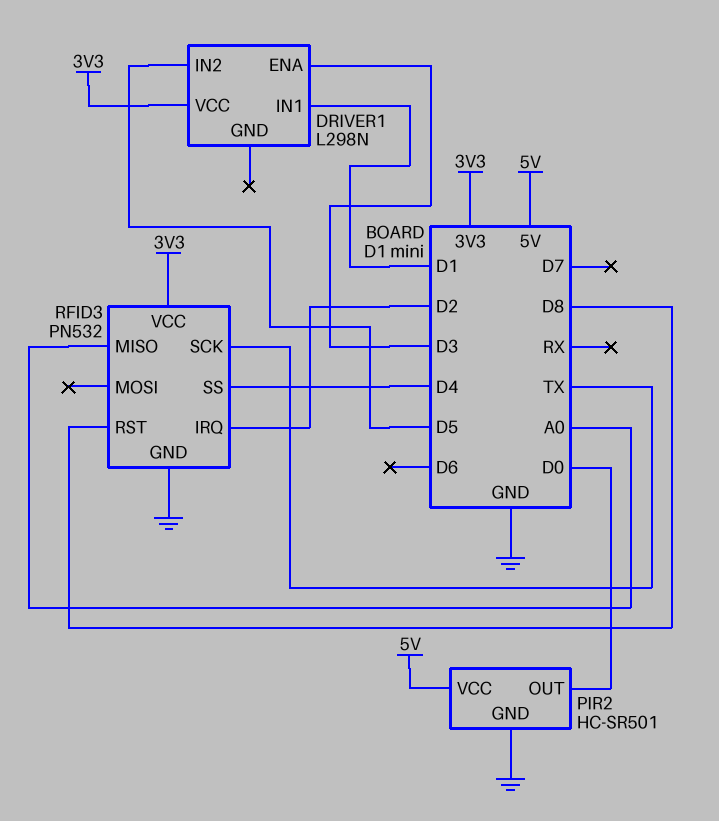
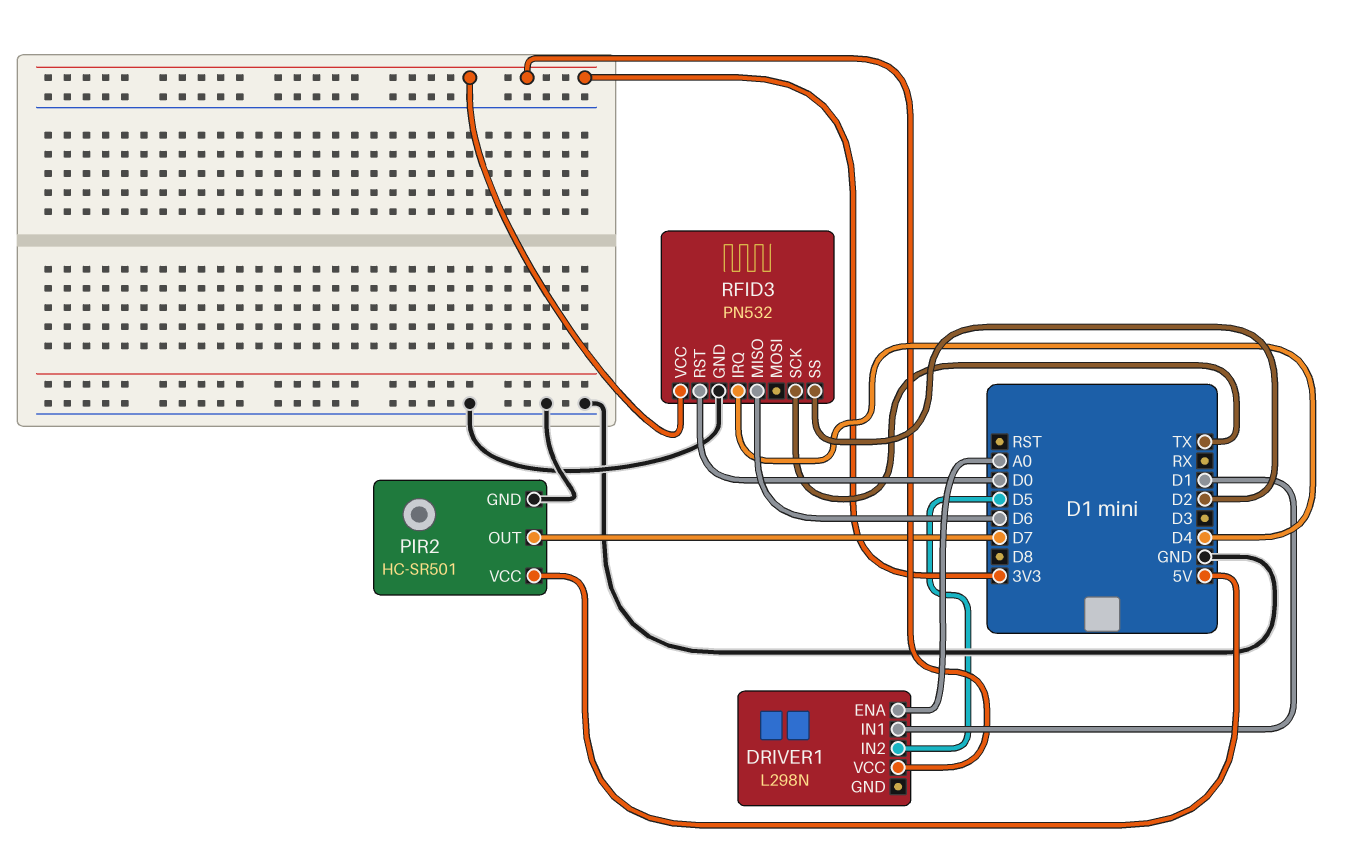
DRIVER1 pin ENA: D3 -> A0
PIR2 pin OUT: D0 -> D7
RFID3 pin IRQ: D2 -> D4
RFID3 pin MISO: A0 -> D6
RFID3 pin RST: D8 -> D0
RFID3 pin SS: D4 -> D2

